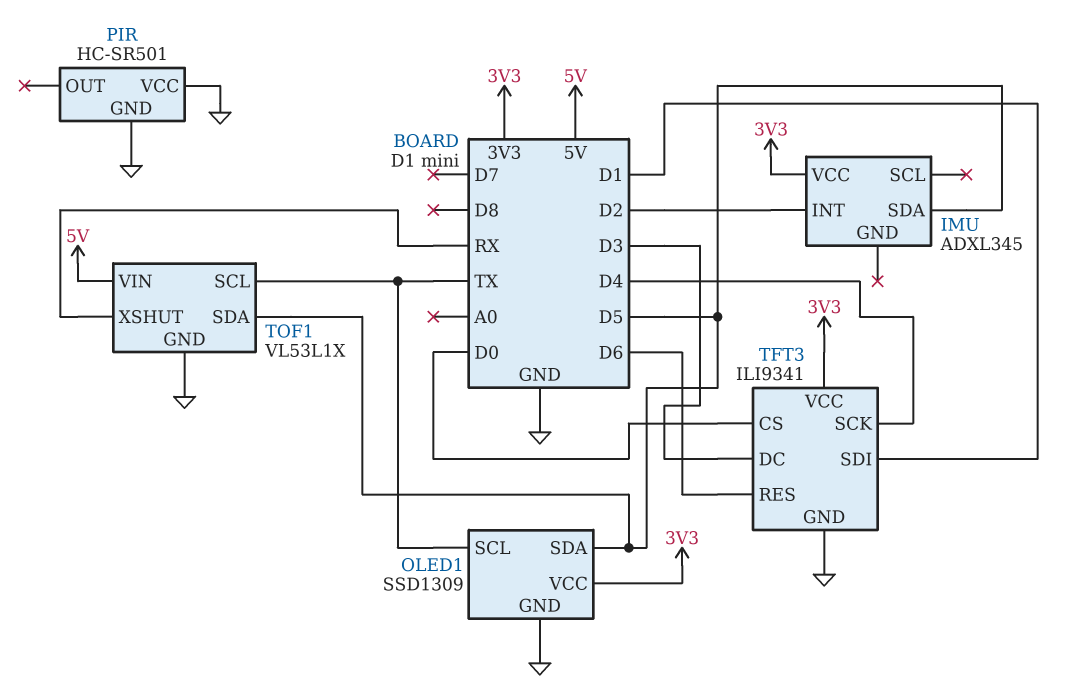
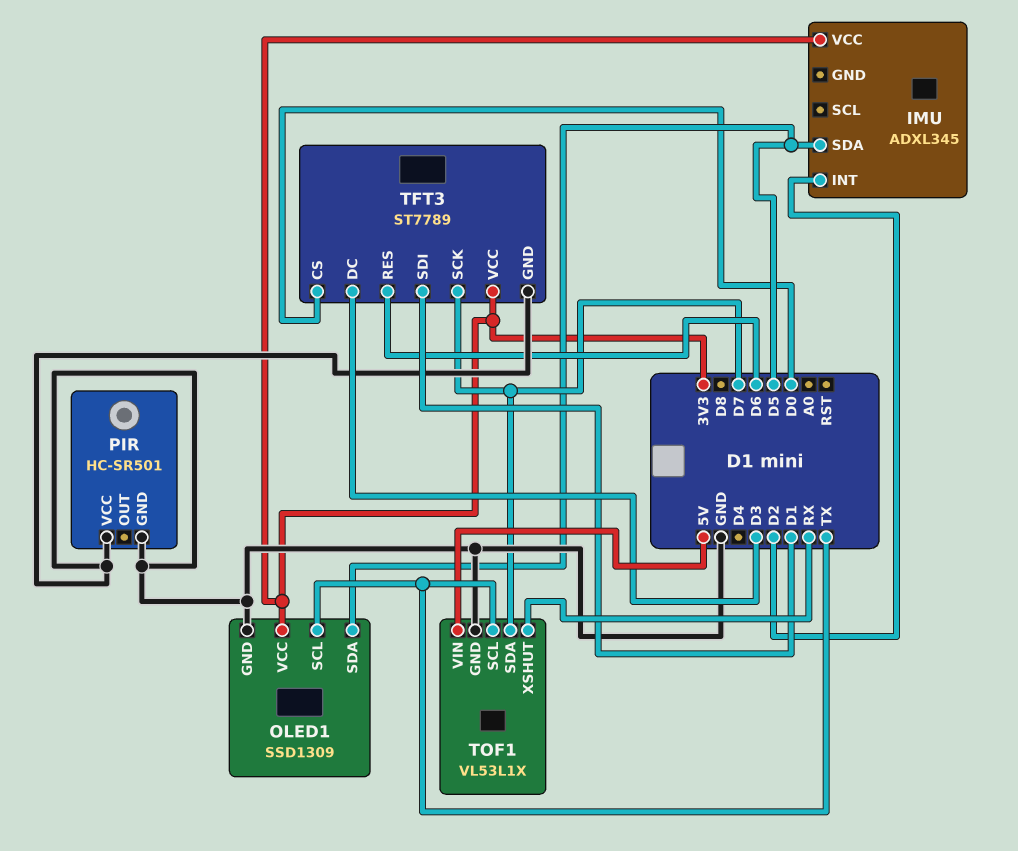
TFT3: ILI9341 -> ST7789
TFT3 pin SCK: D4 -> D7
TOF1 pin SDA: D5 -> D7

